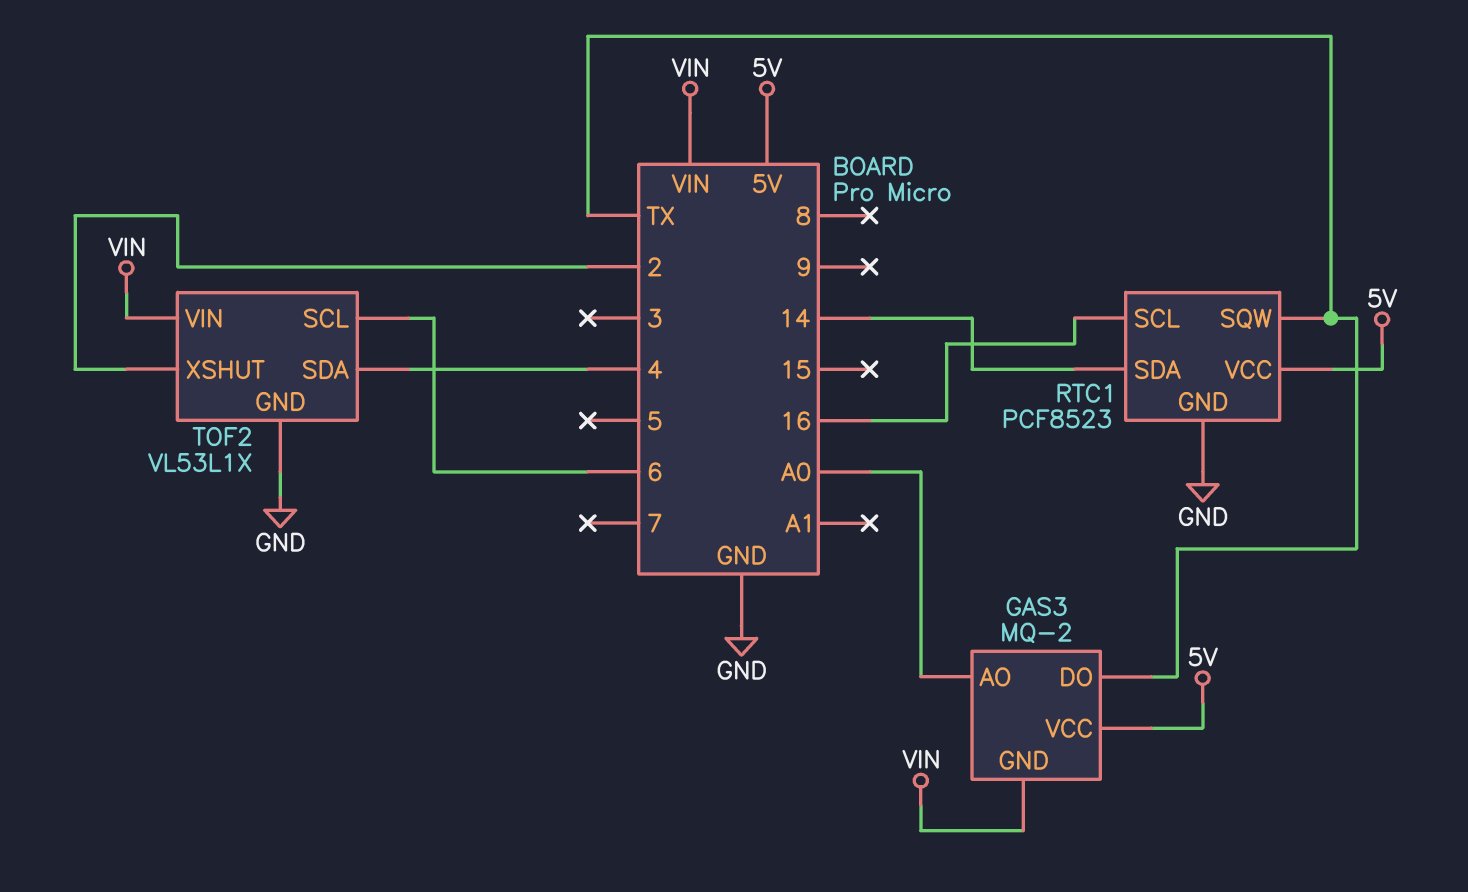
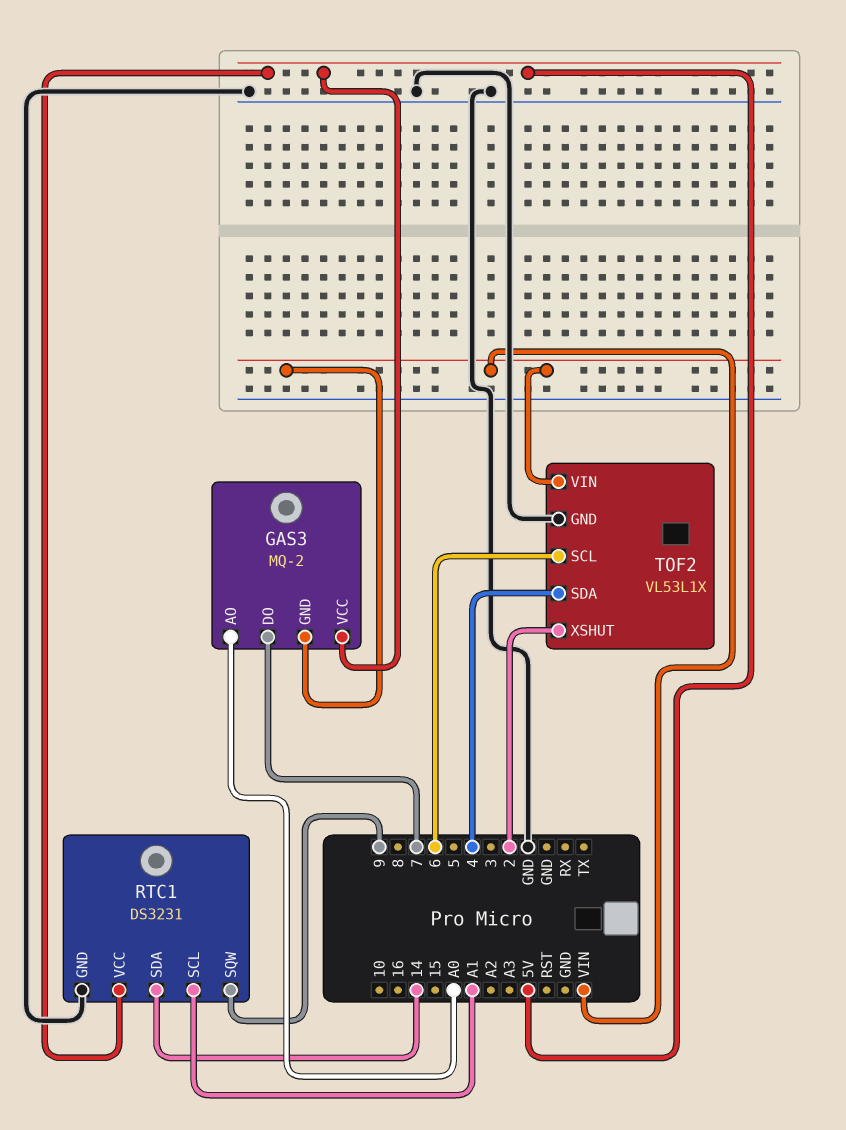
GAS3 pin DO: TX -> 7
RTC1: PCF8523 -> DS3231
RTC1 pin SCL: 16 -> A1
RTC1 pin SQW: TX -> 9

